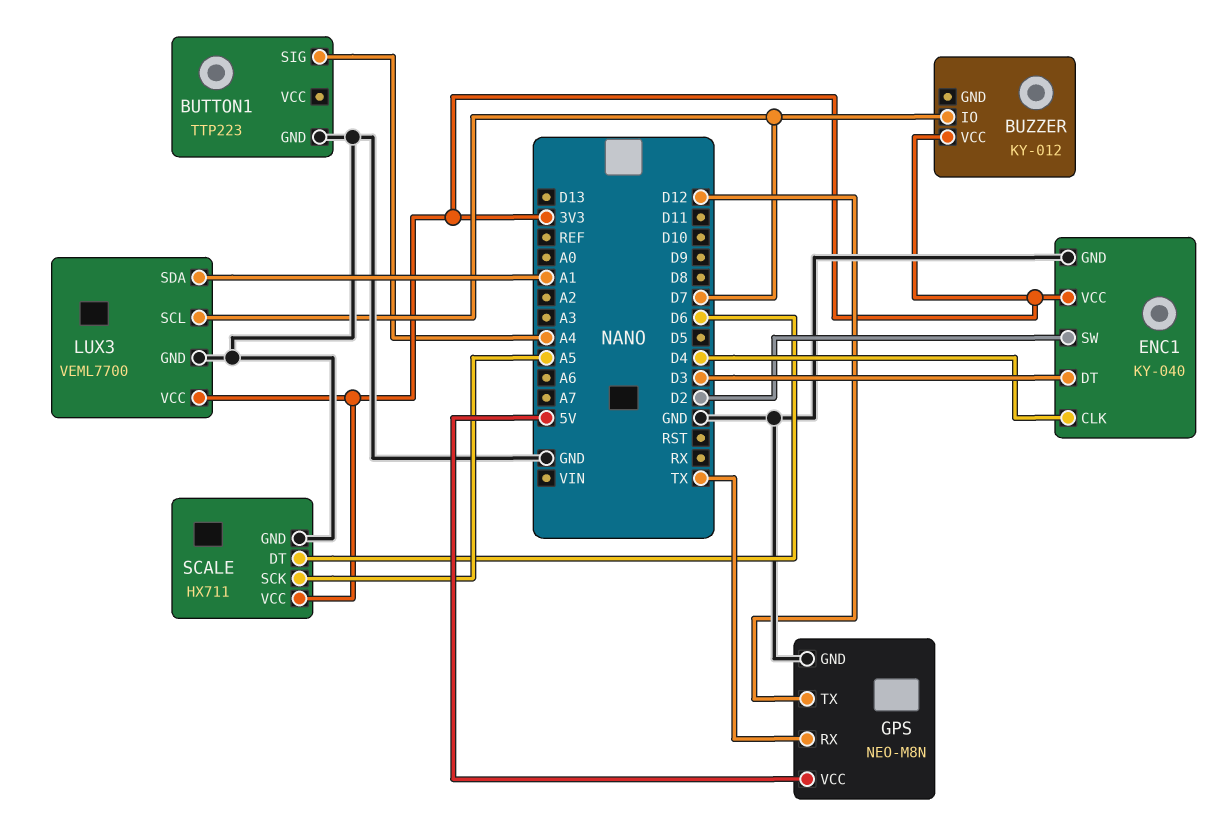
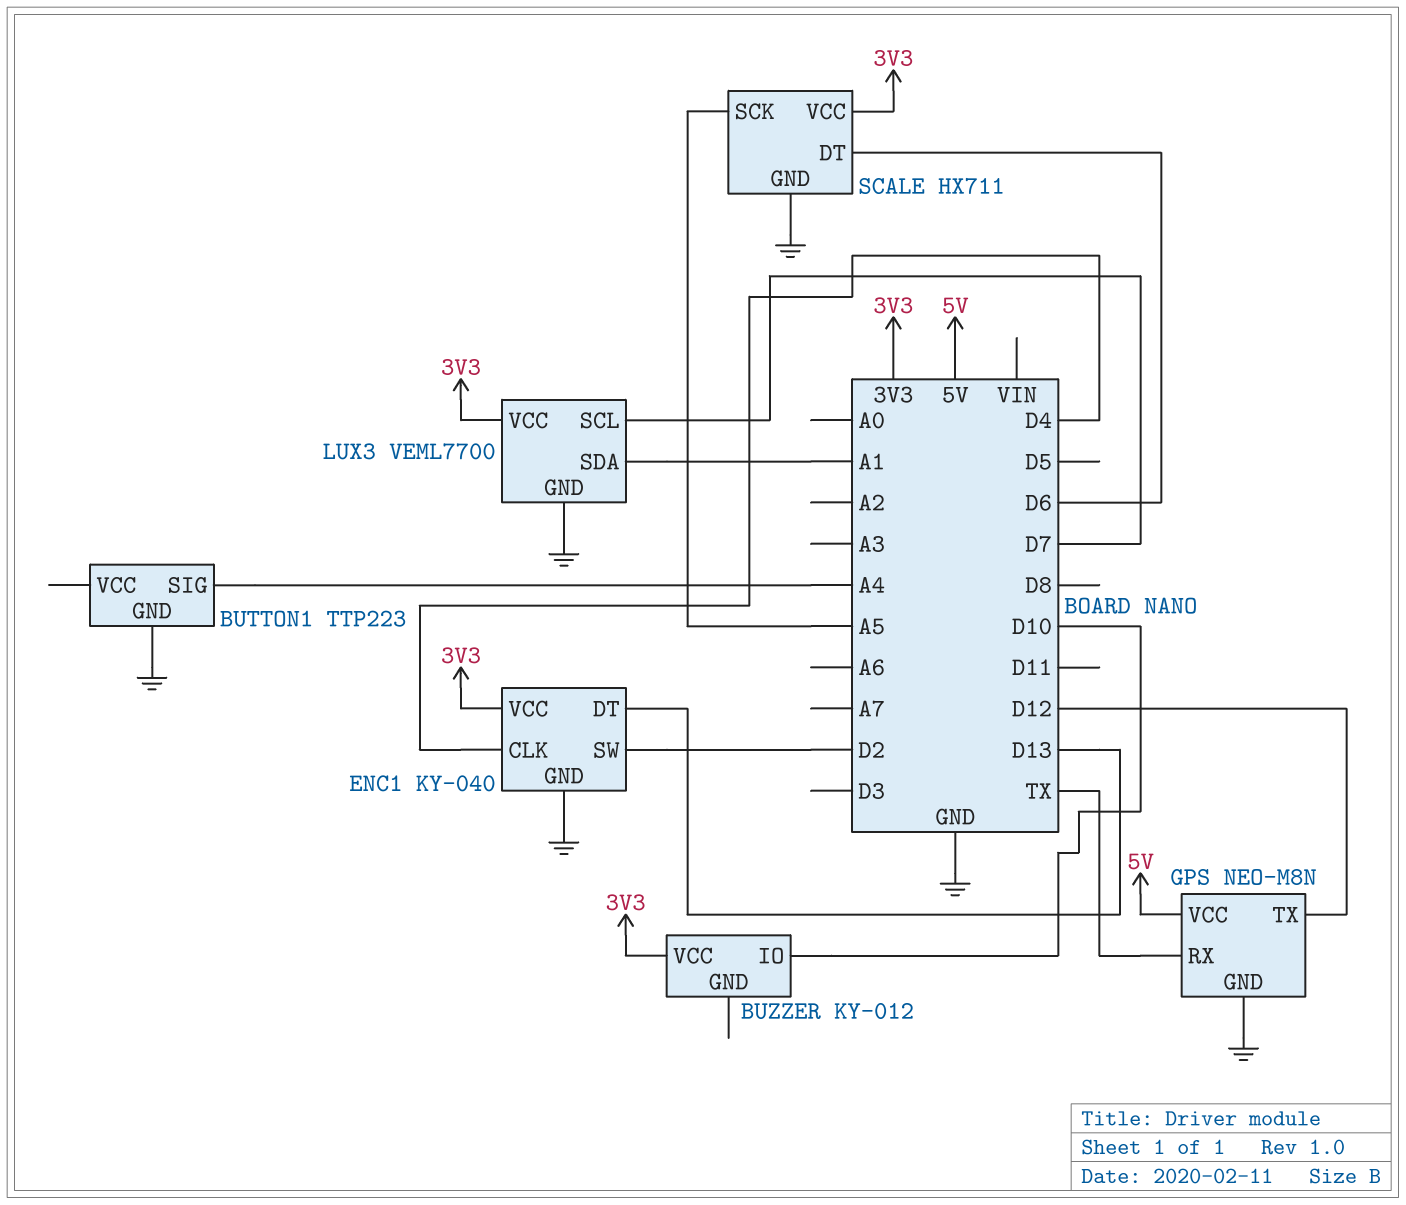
BUZZER pin IO: D7 -> D10
ENC1 pin DT: D3 -> D13

